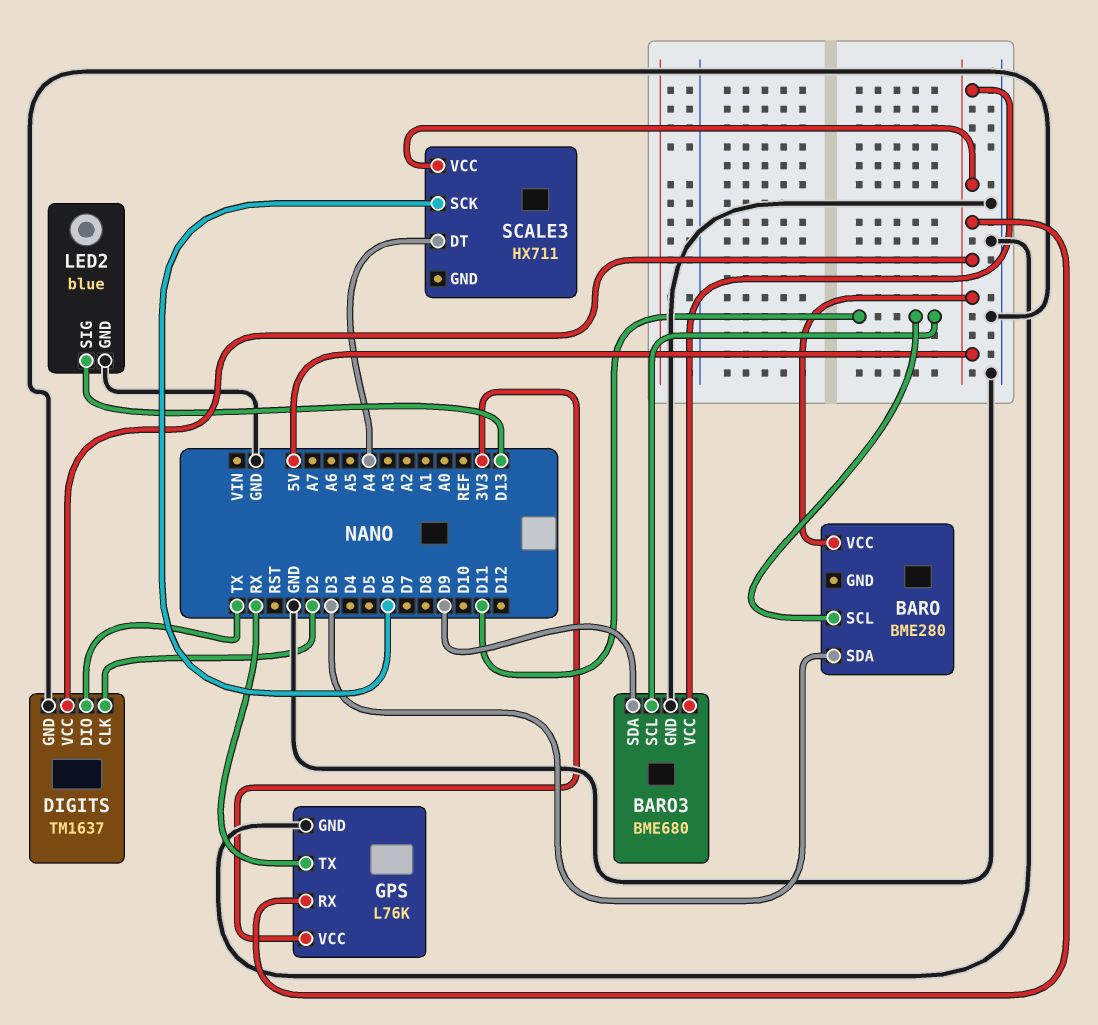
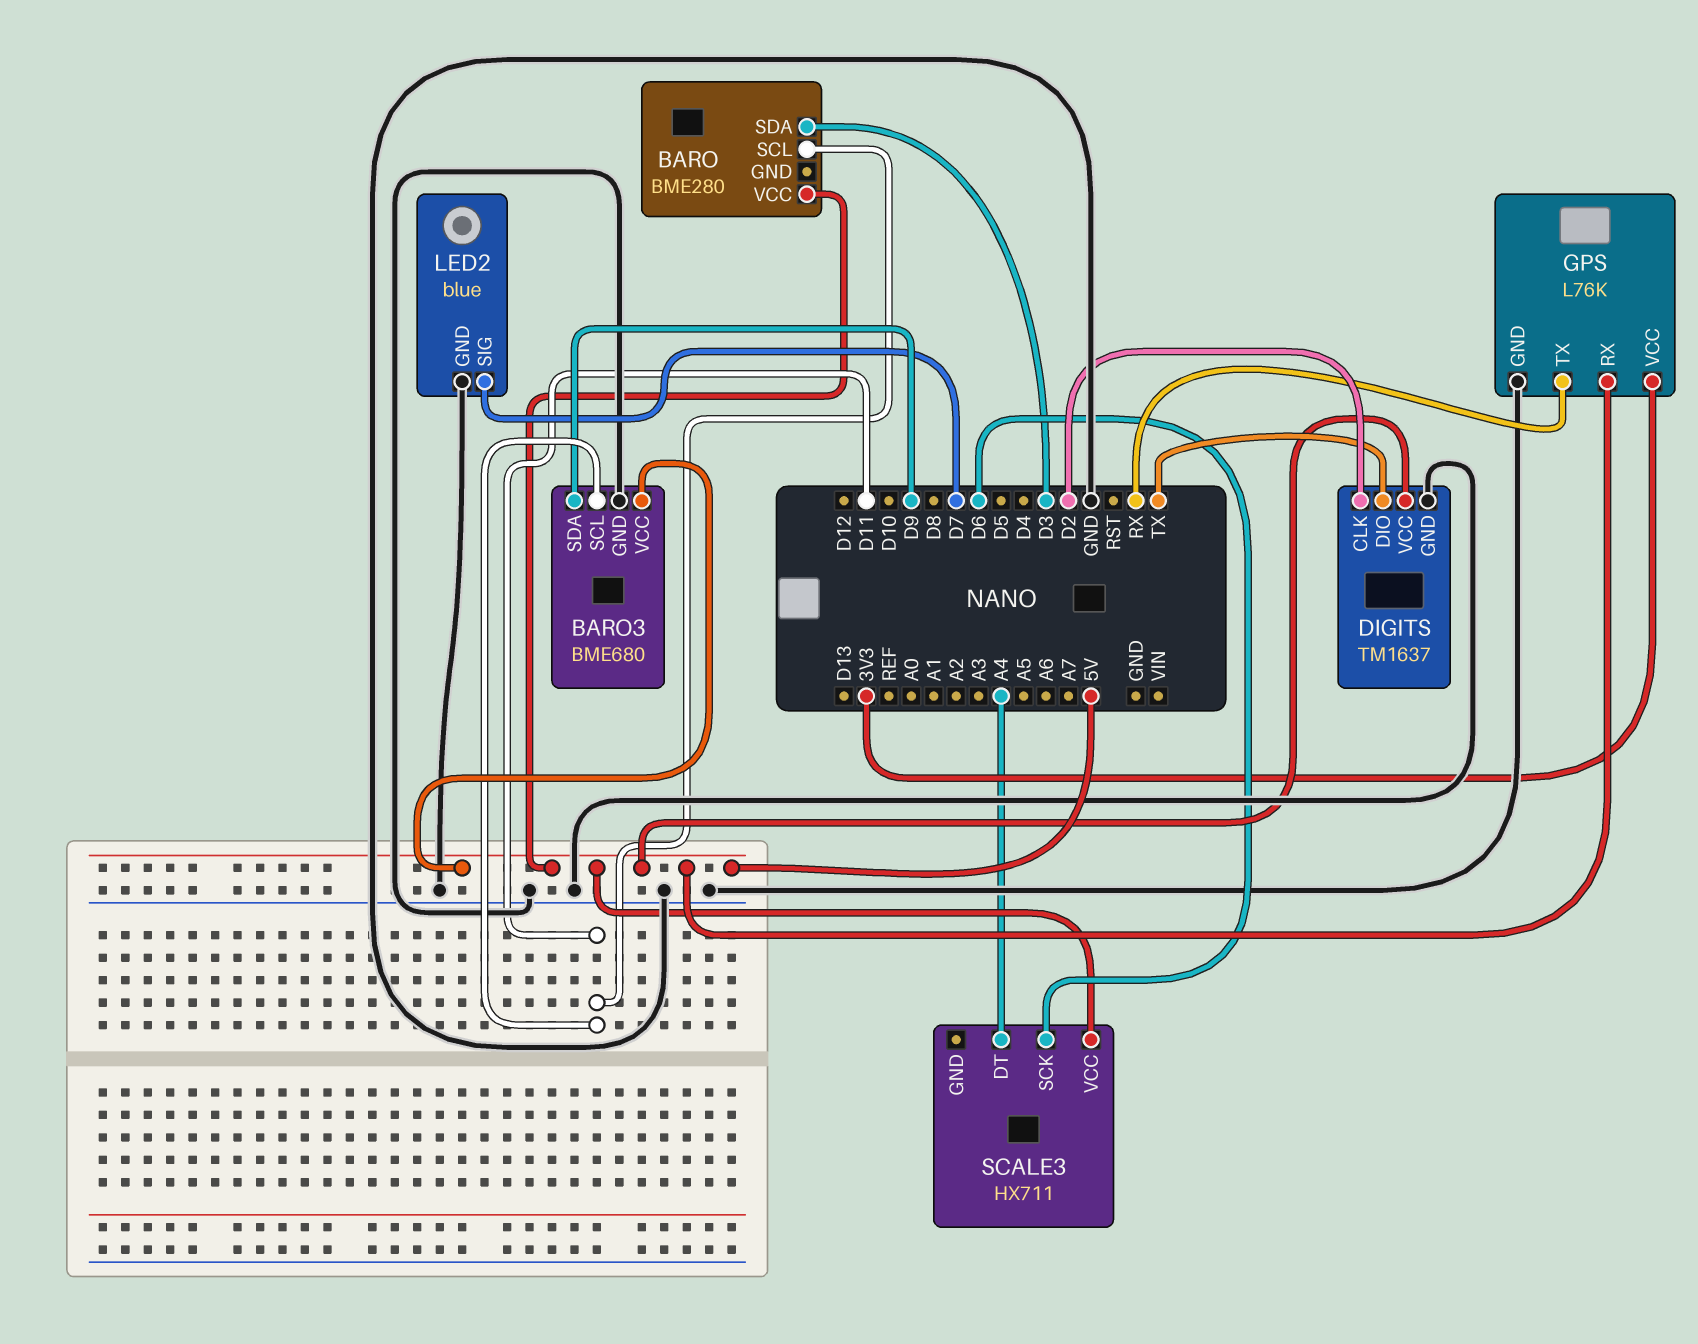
LED2 pin SIG: D13 -> D7

